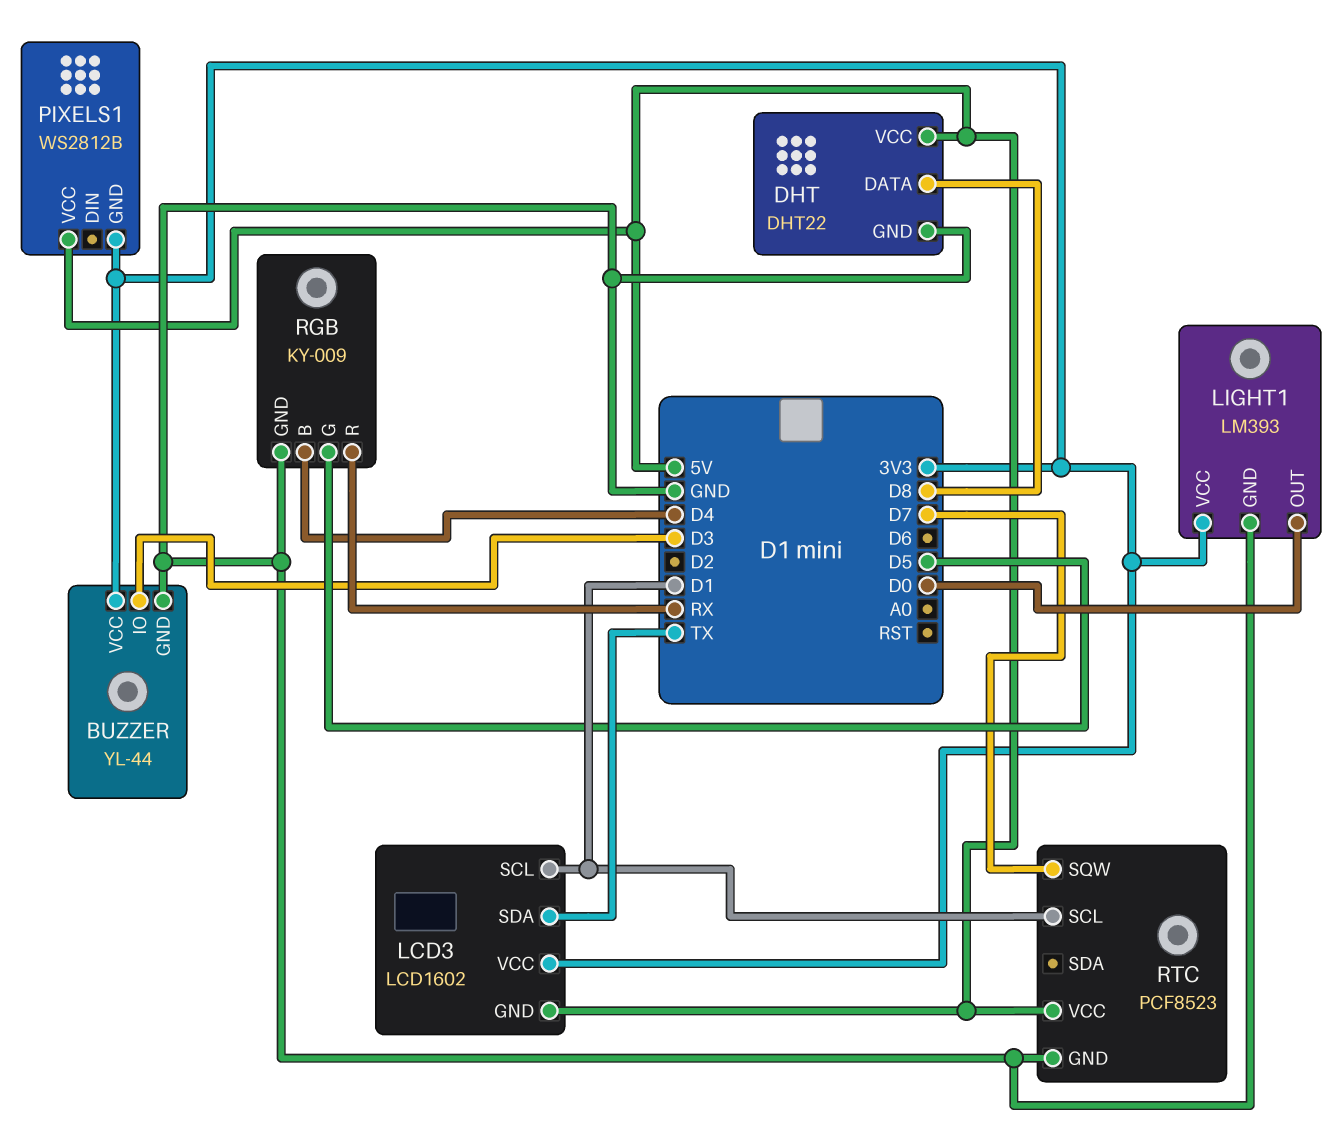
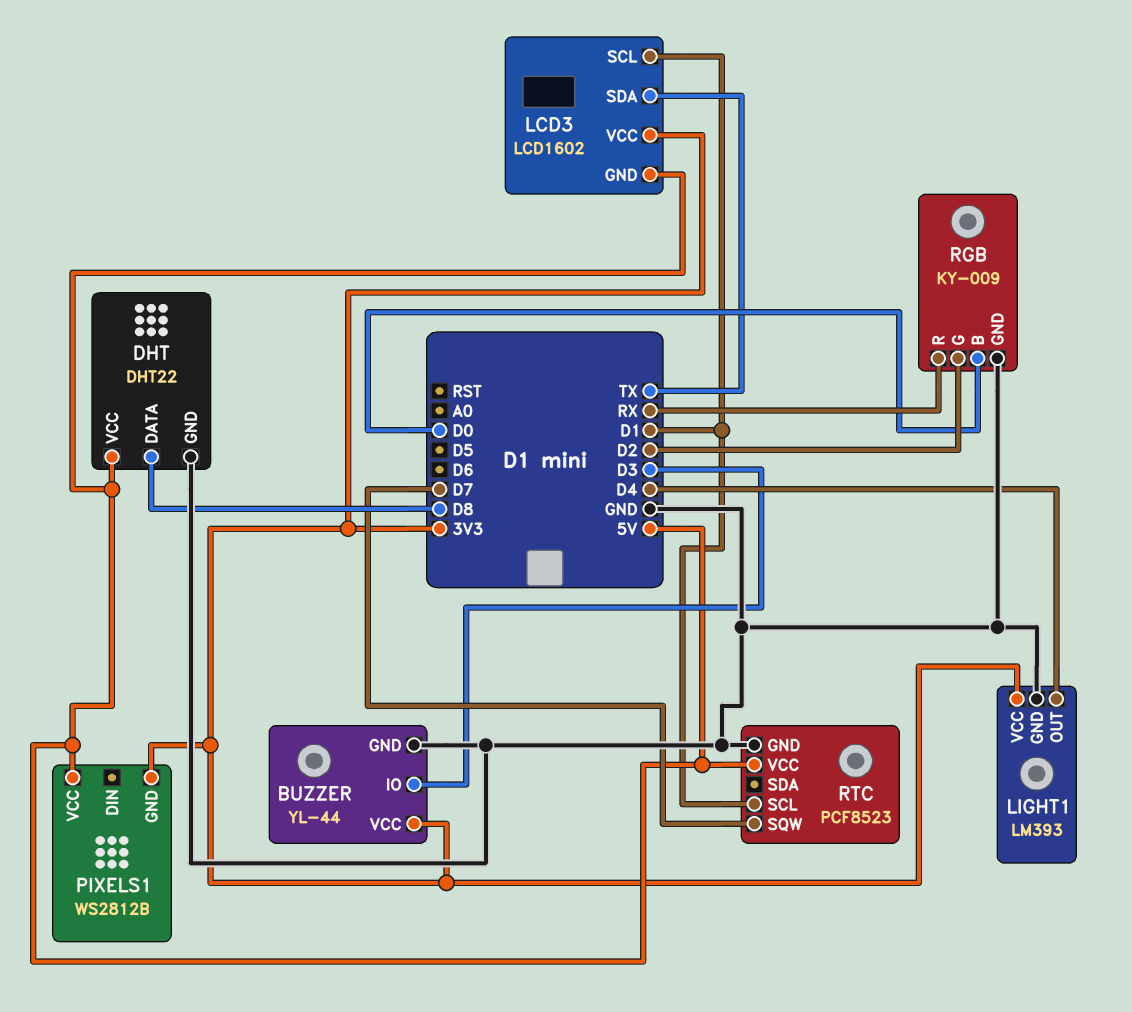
LIGHT1 pin OUT: D0 -> D4
RGB pin B: D4 -> D0
RGB pin G: D5 -> D2

